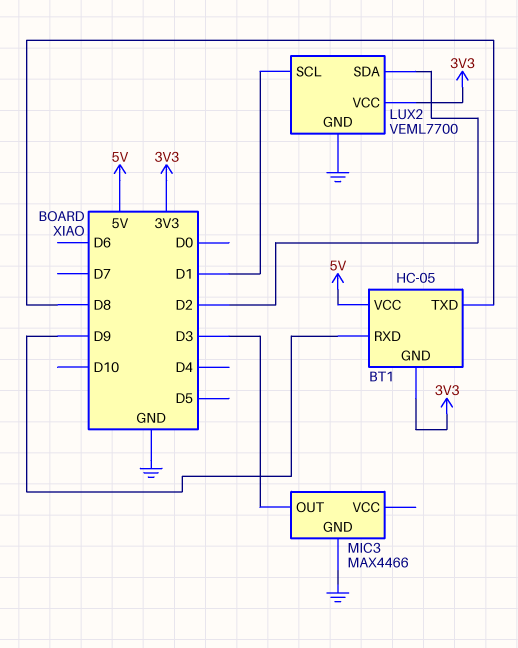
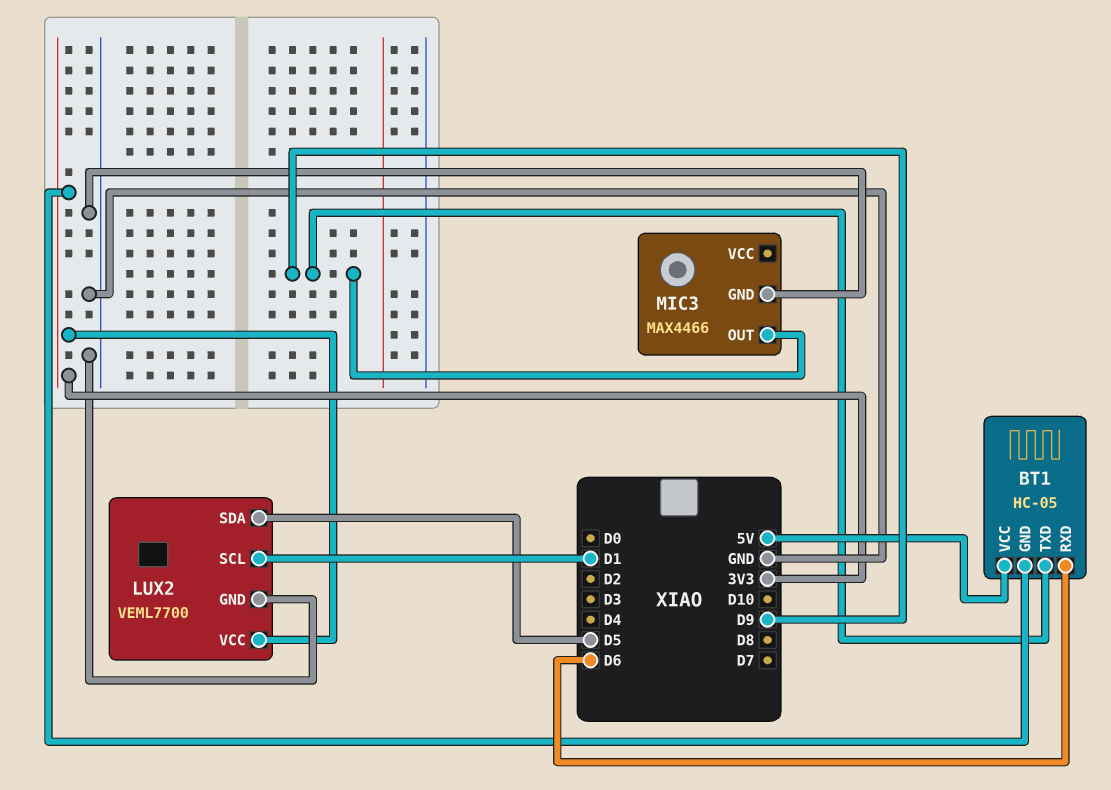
BT1 pin RXD: D9 -> D6
BT1 pin TXD: D8 -> D9
LUX2 pin SDA: D2 -> D5
MIC3 pin OUT: D3 -> D9

